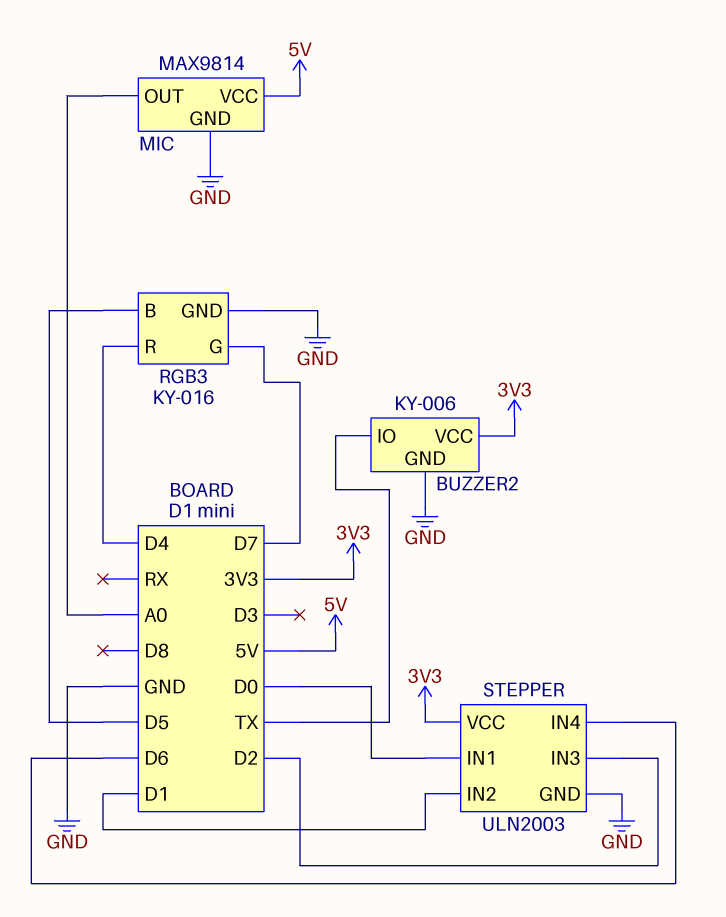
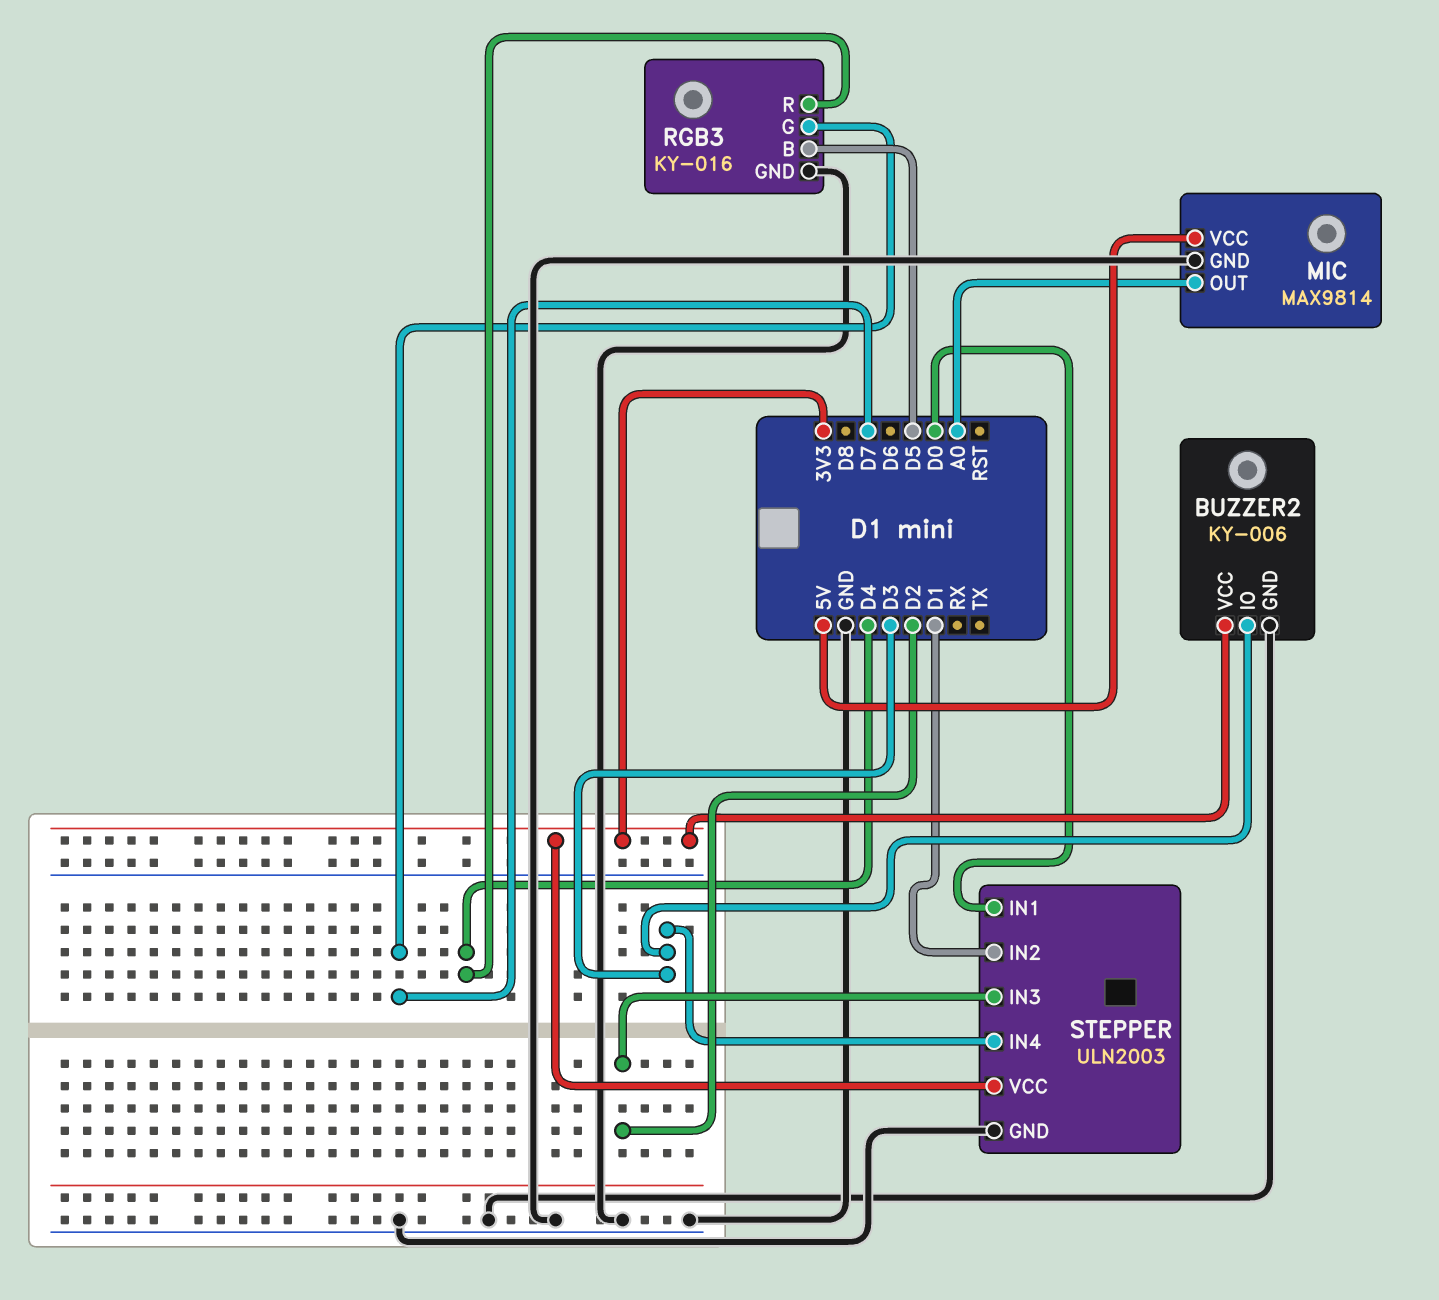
BUZZER2 pin IO: TX -> D3
STEPPER pin IN4: D6 -> D3

